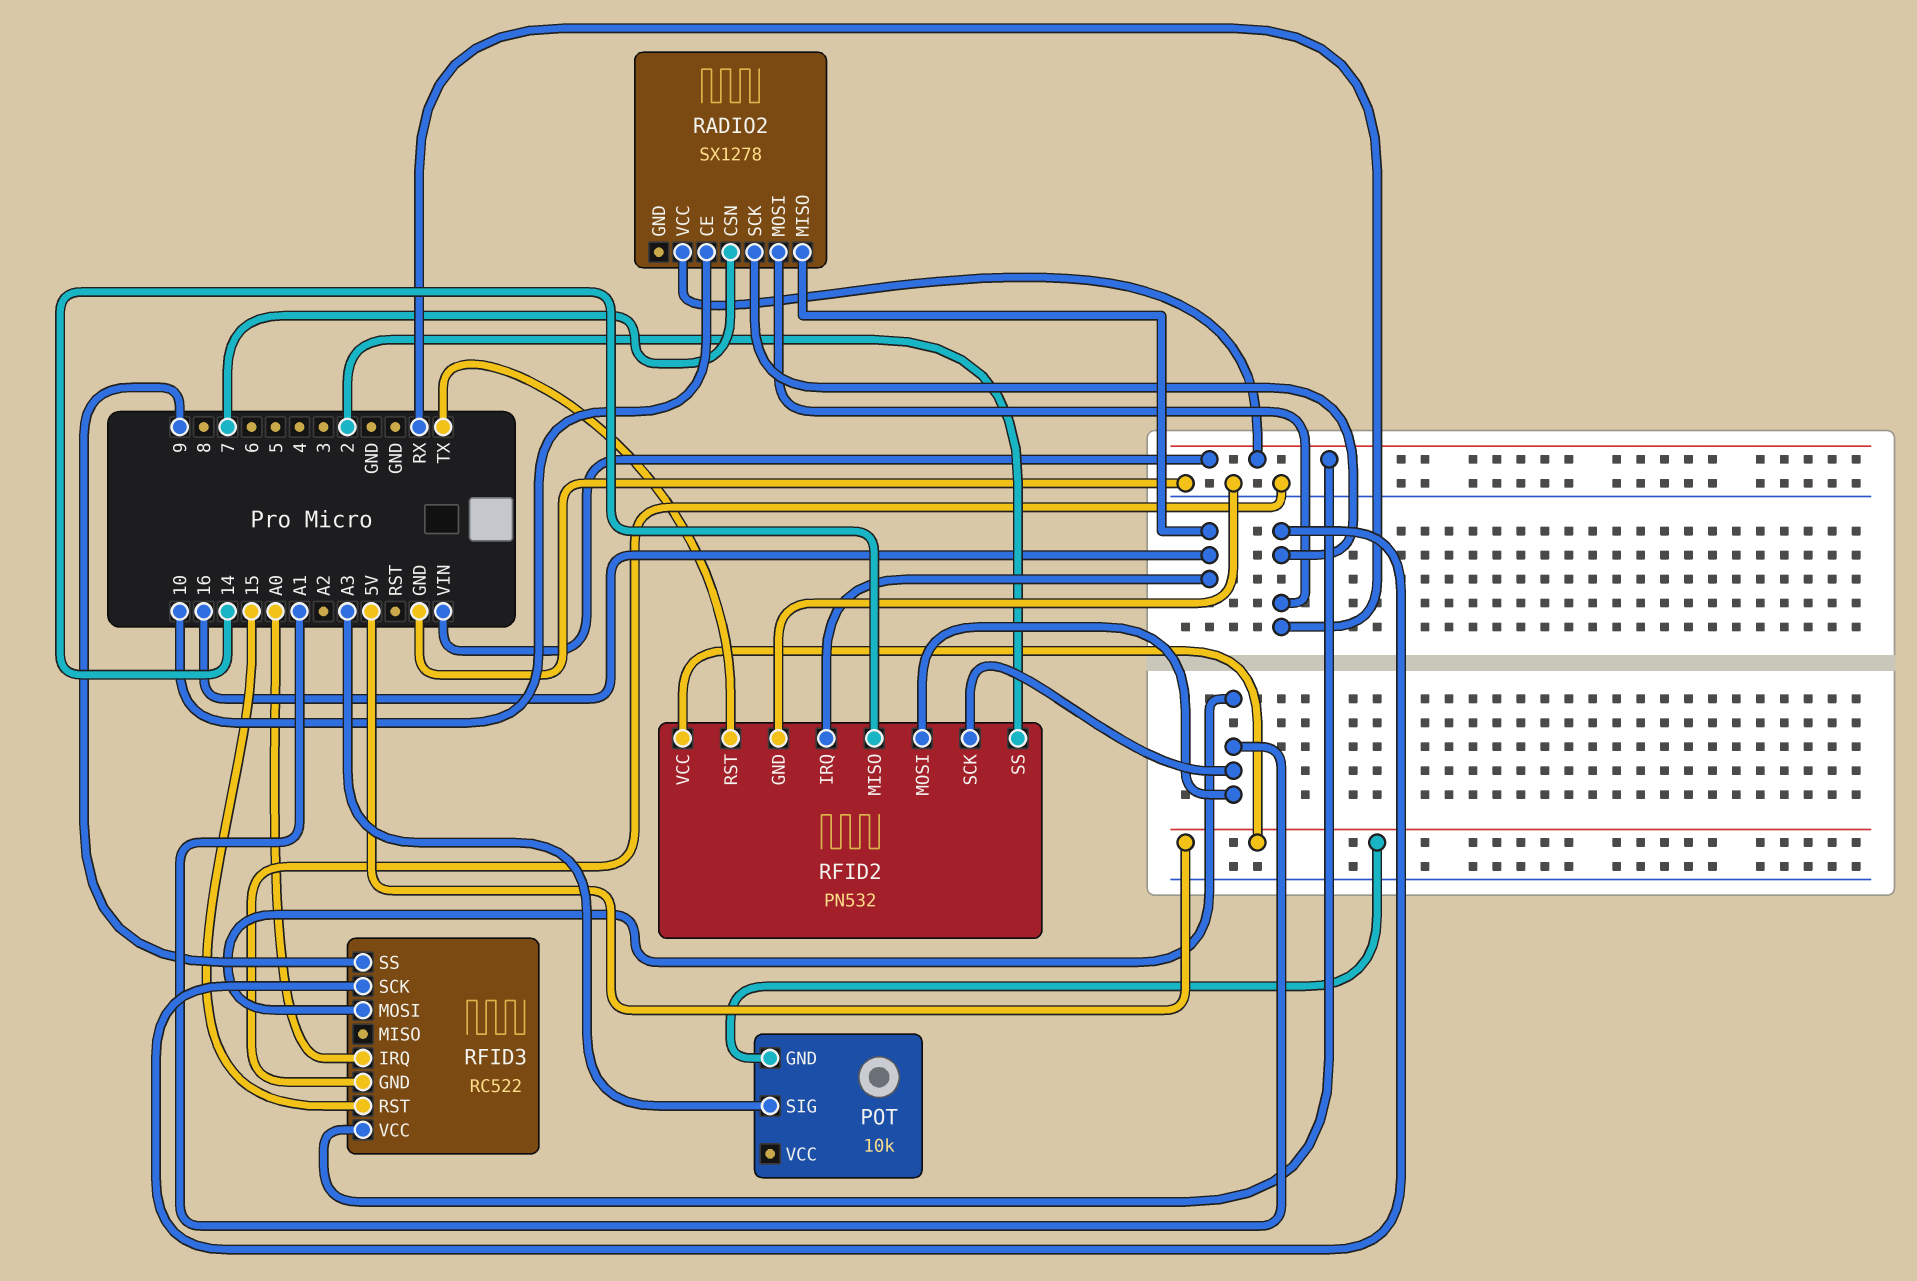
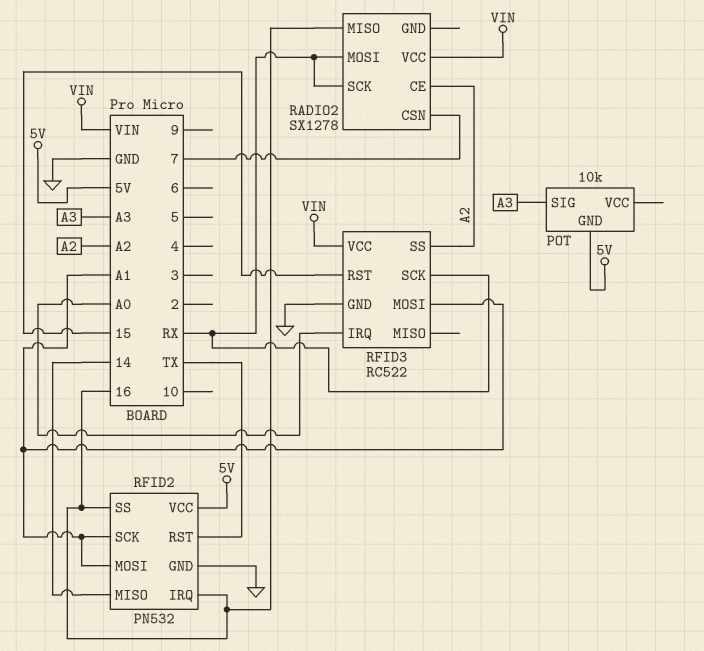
RADIO2 pin CE: 10 -> A2
RFID2 pin SS: 2 -> 16
RFID3 pin SS: 9 -> A2

